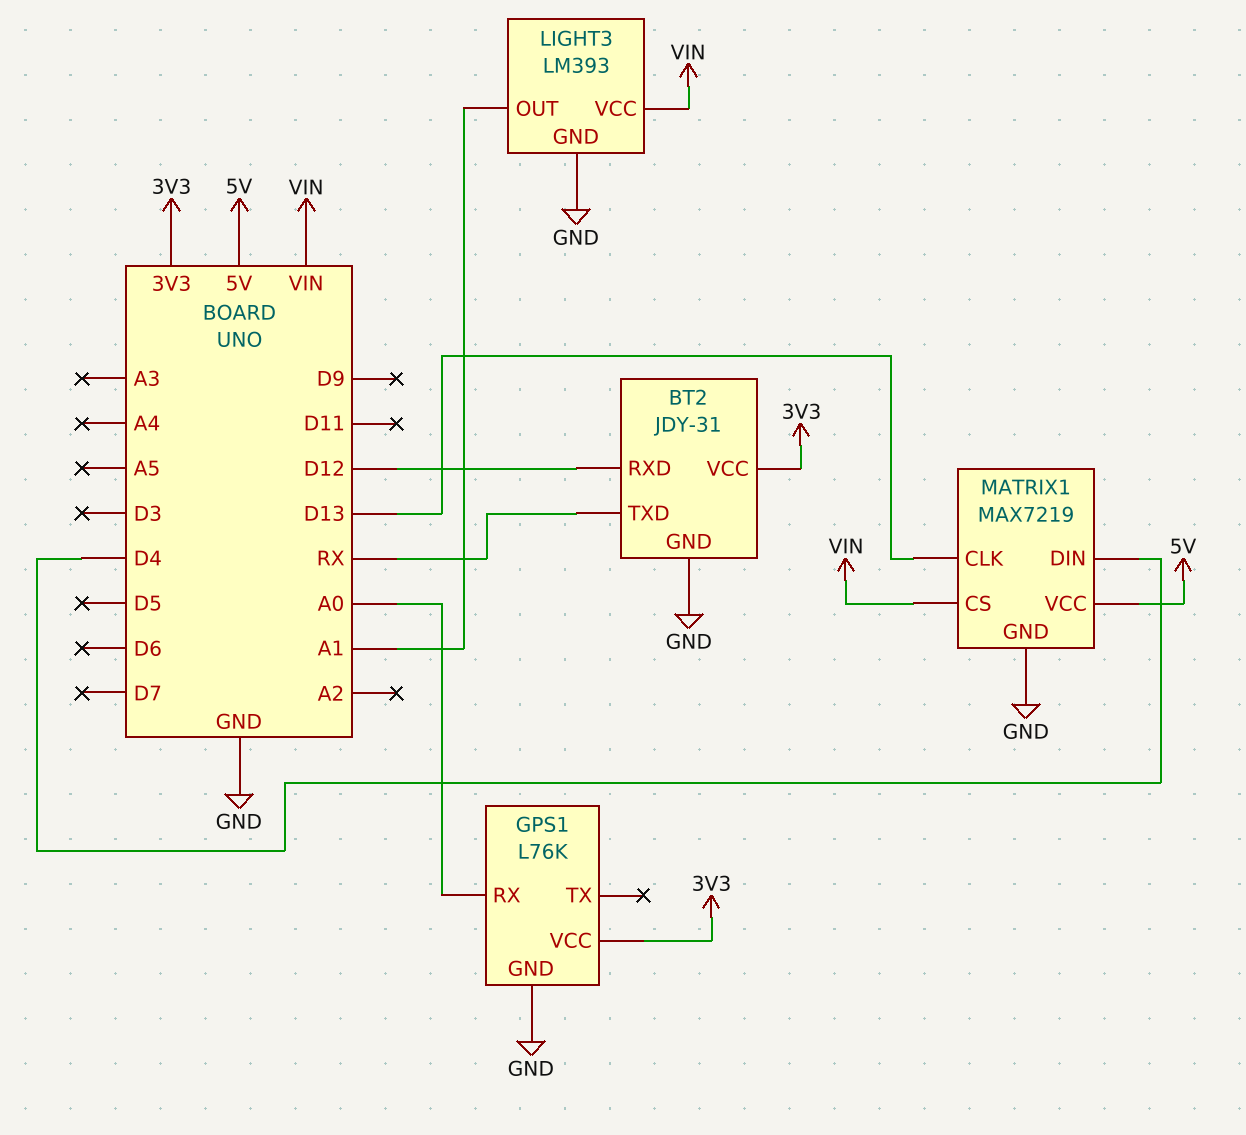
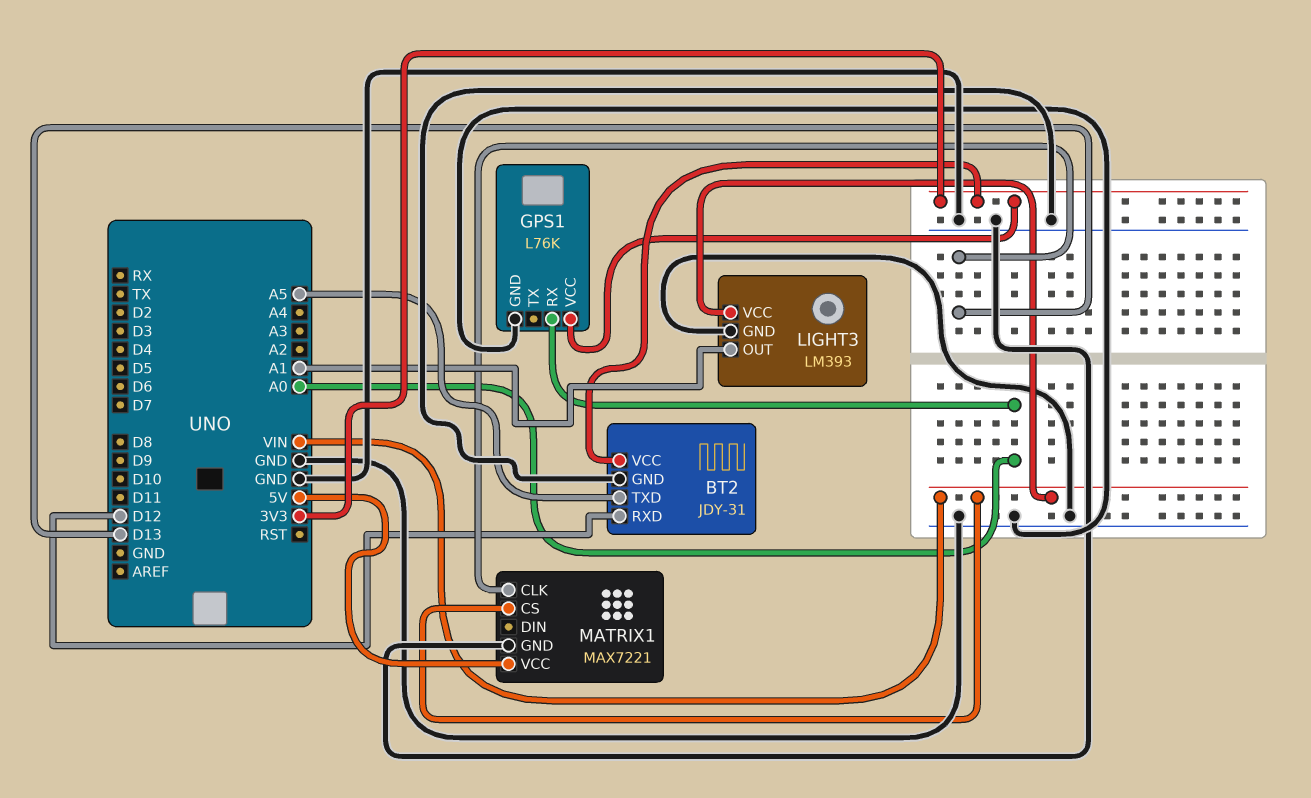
BT2 pin TXD: RX -> A5
MATRIX1: MAX7219 -> MAX7221
MATRIX1 pin DIN: D4 -> none

